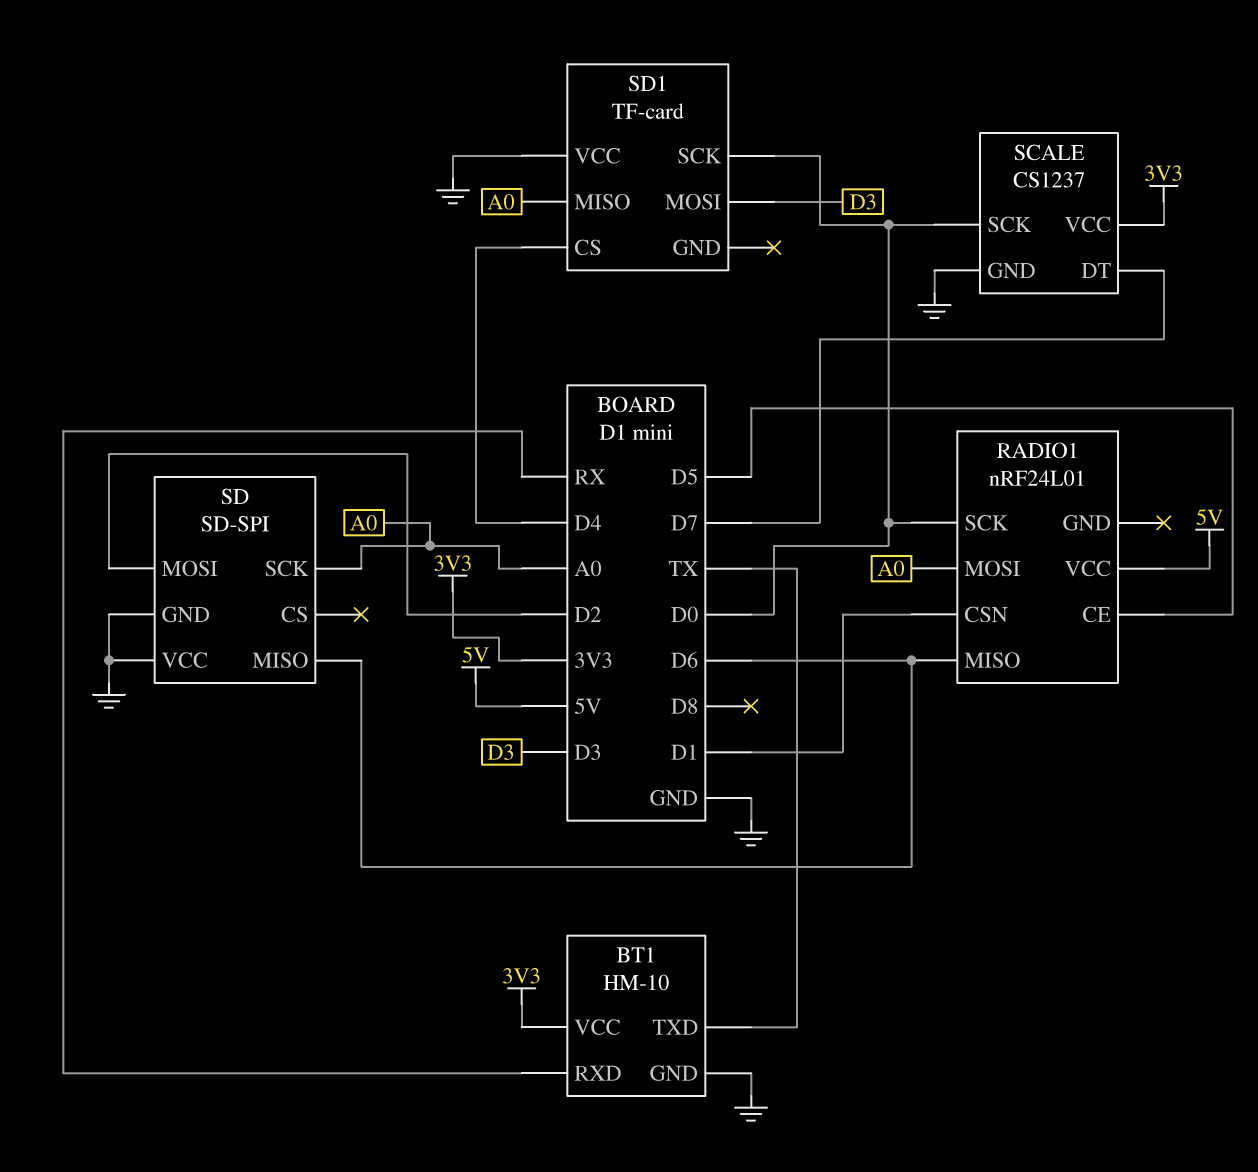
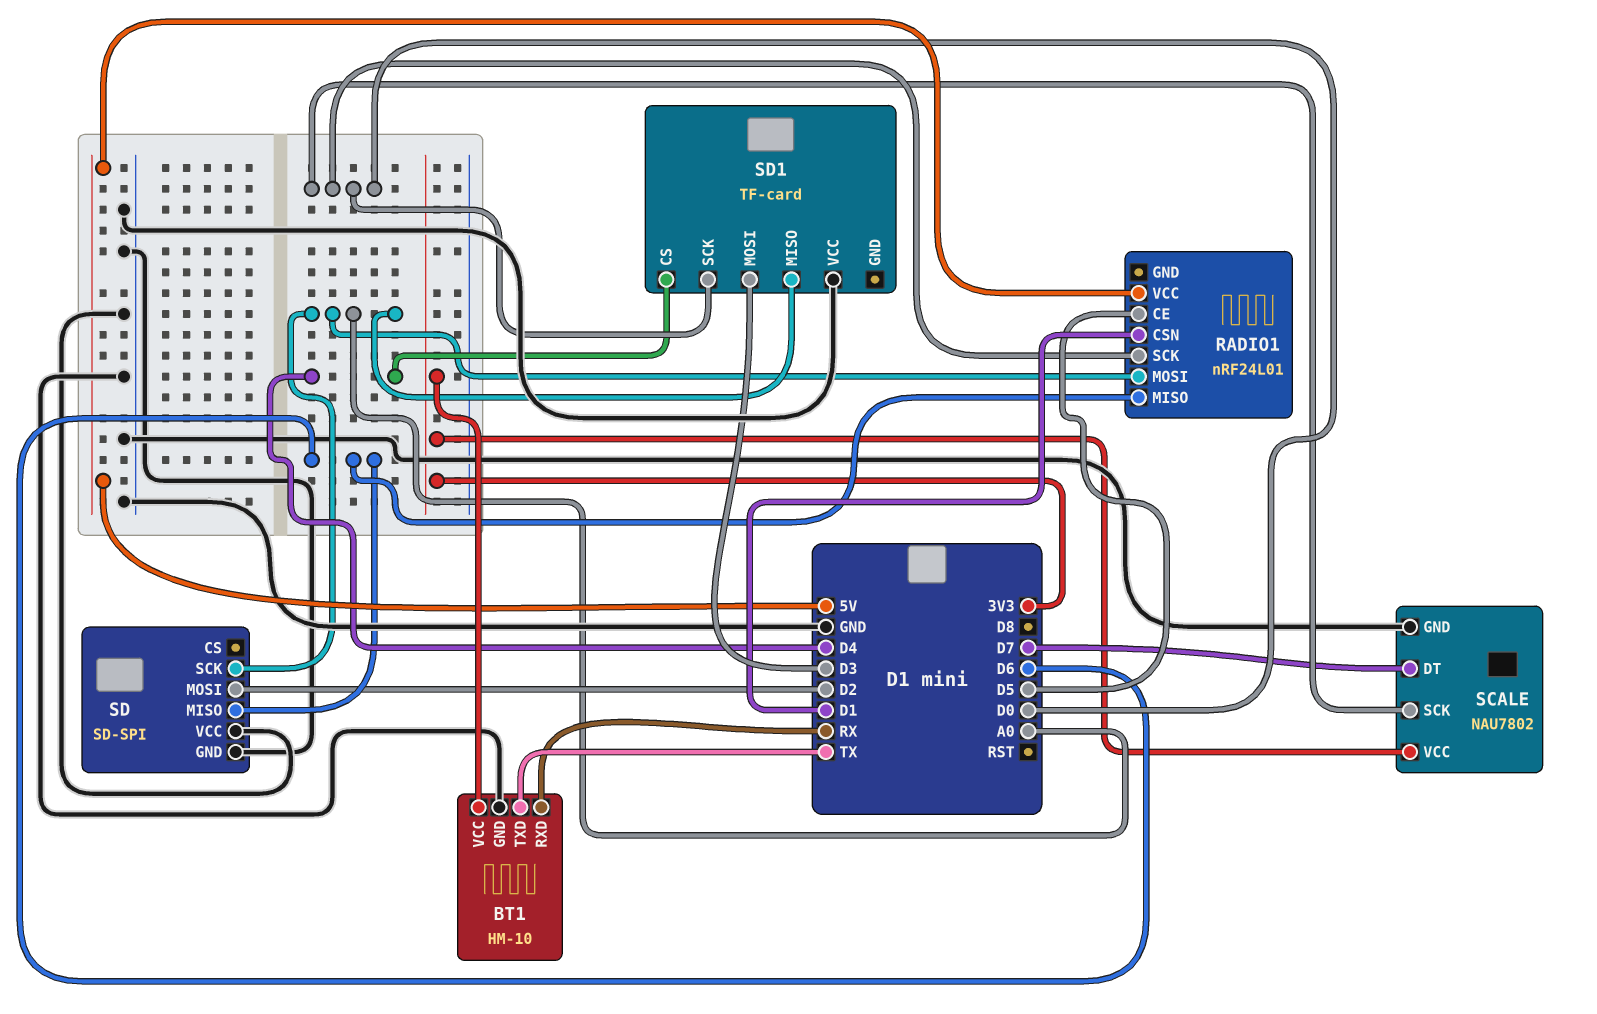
SCALE: CS1237 -> NAU7802

